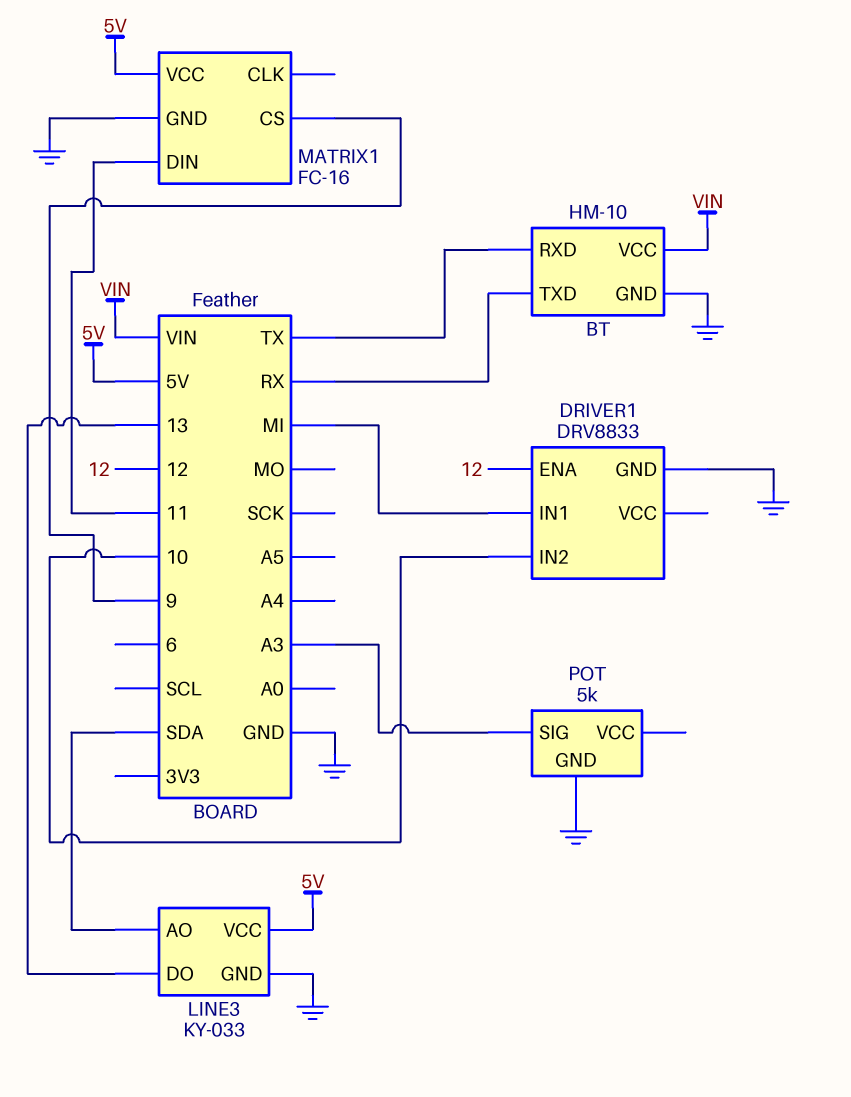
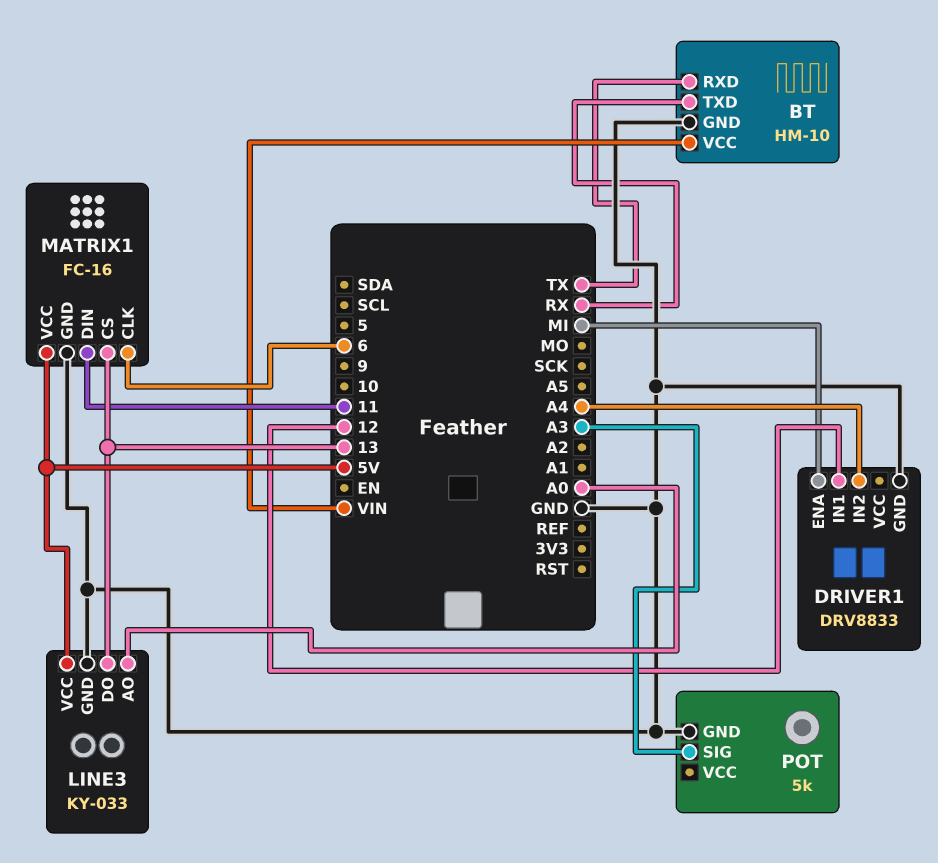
DRIVER1 pin ENA: 12 -> MI
DRIVER1 pin IN1: MI -> 12
DRIVER1 pin IN2: 10 -> A4
LINE3 pin AO: SDA -> A0
MATRIX1 pin CLK: none -> 6
MATRIX1 pin CS: 9 -> 13

